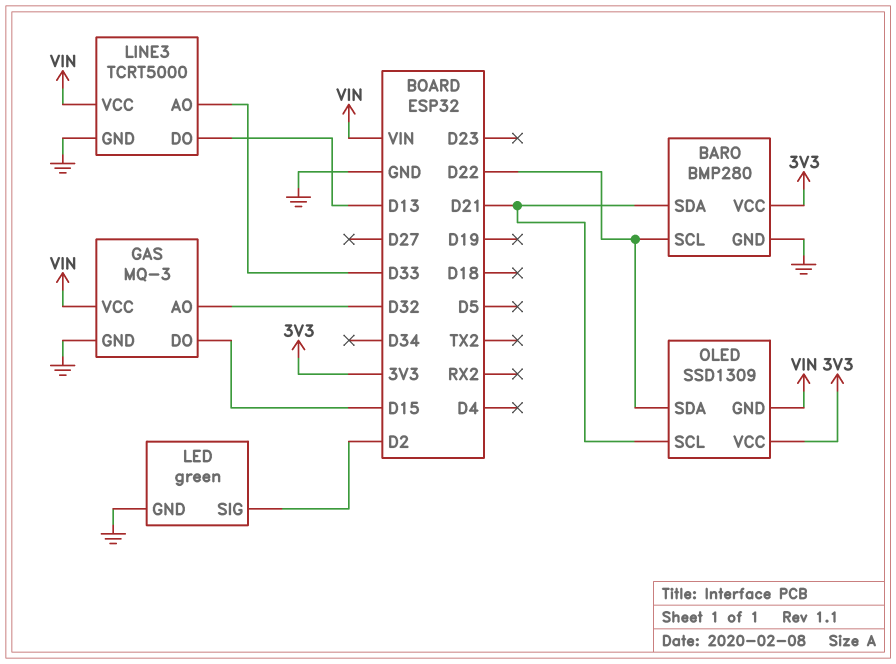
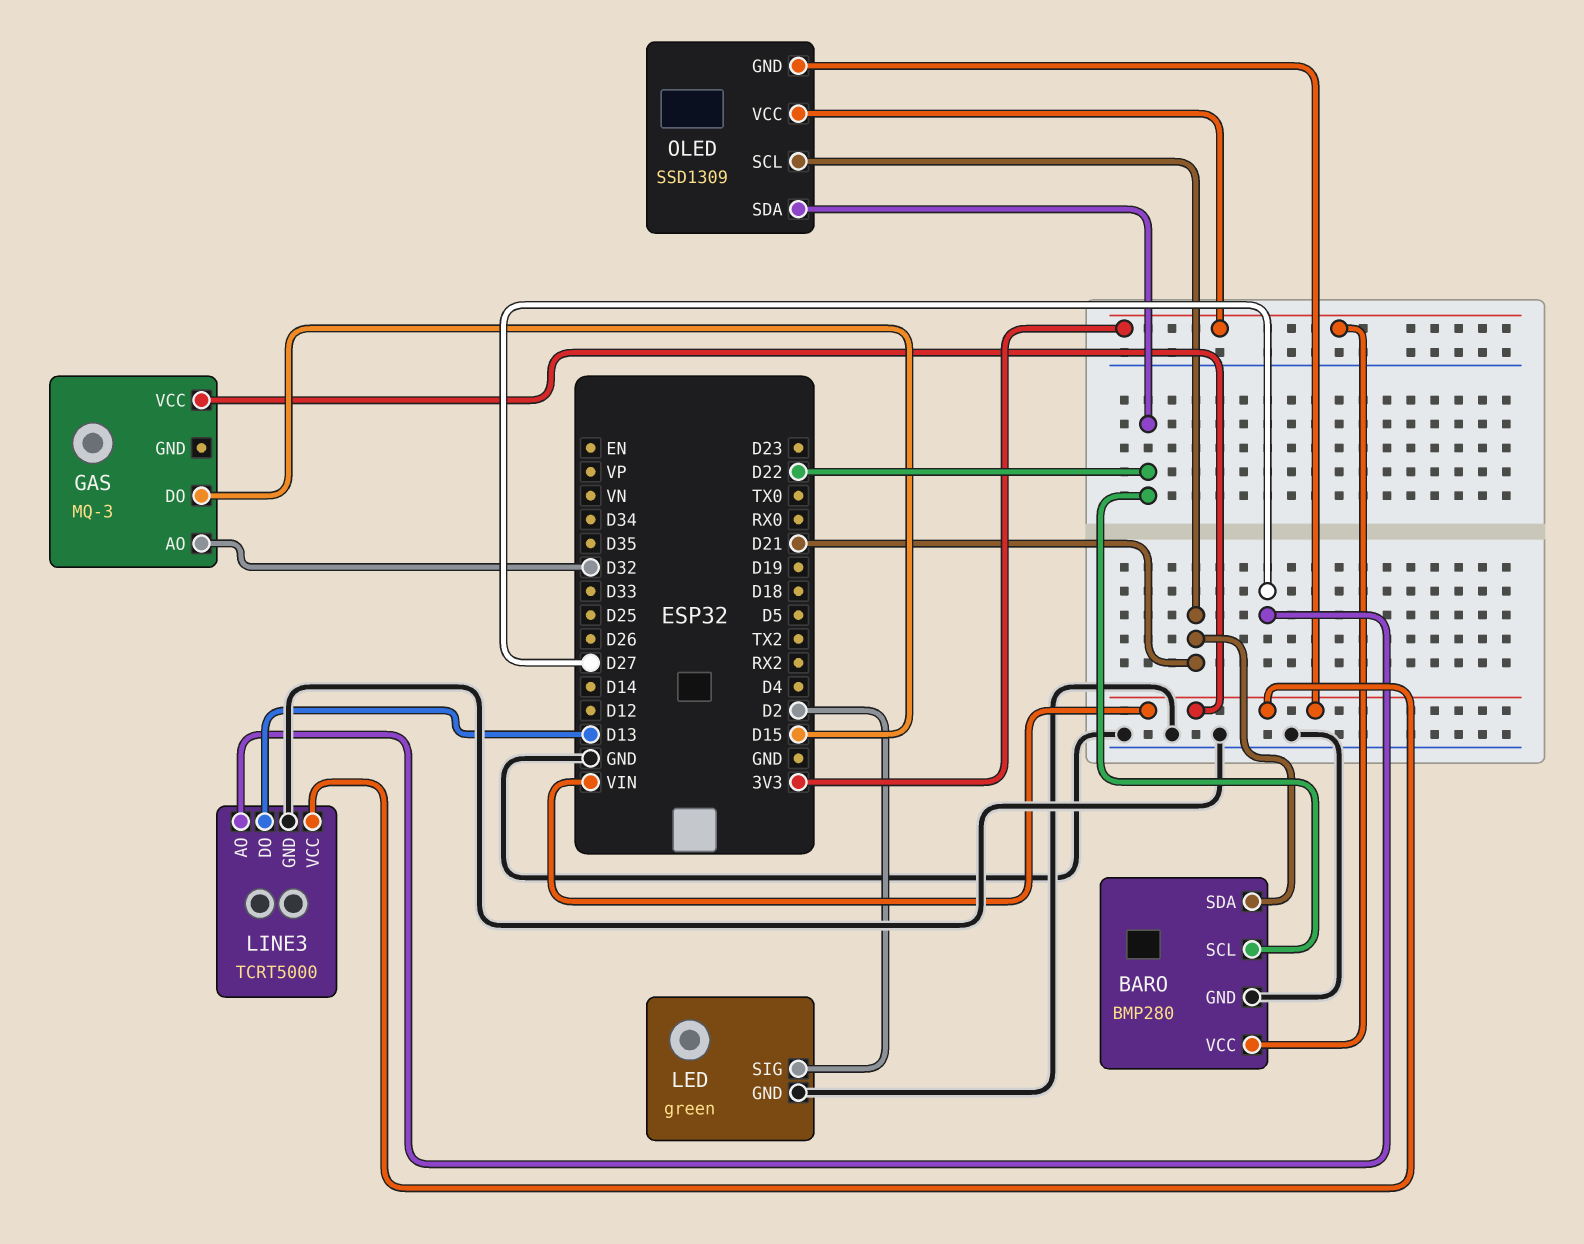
GAS pin GND: GND -> none
LINE3 pin AO: D33 -> D27

